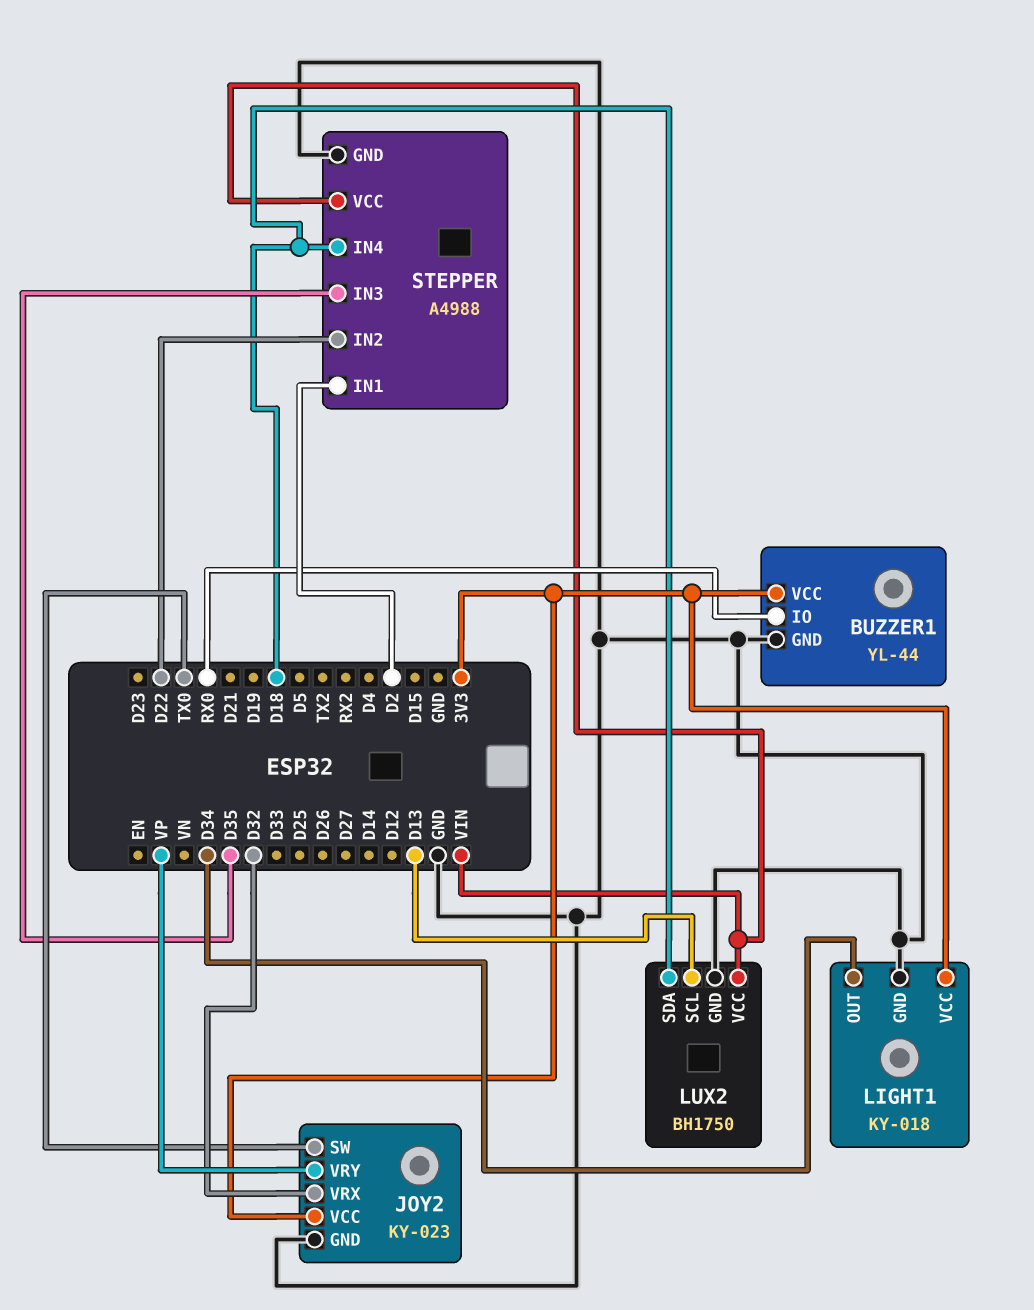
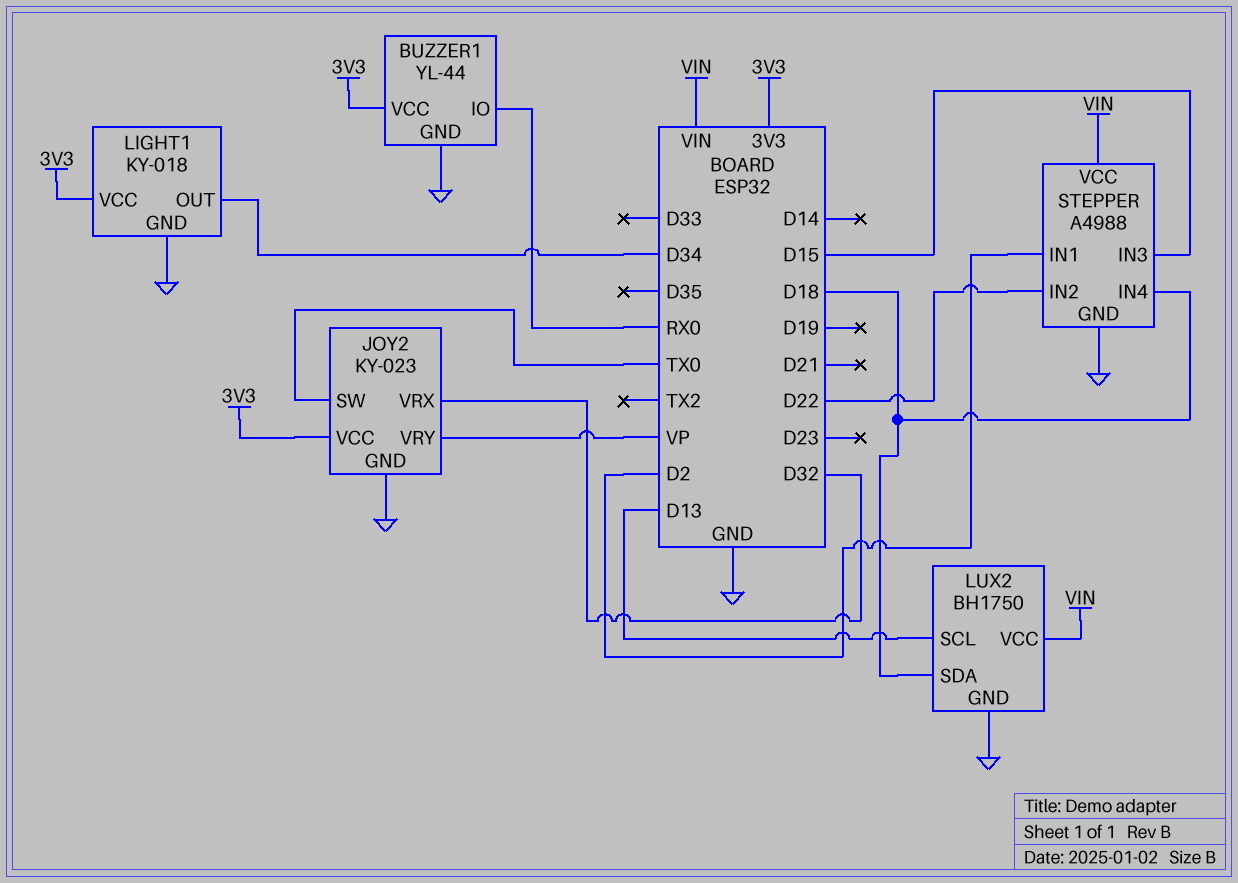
STEPPER pin IN3: D35 -> D15

